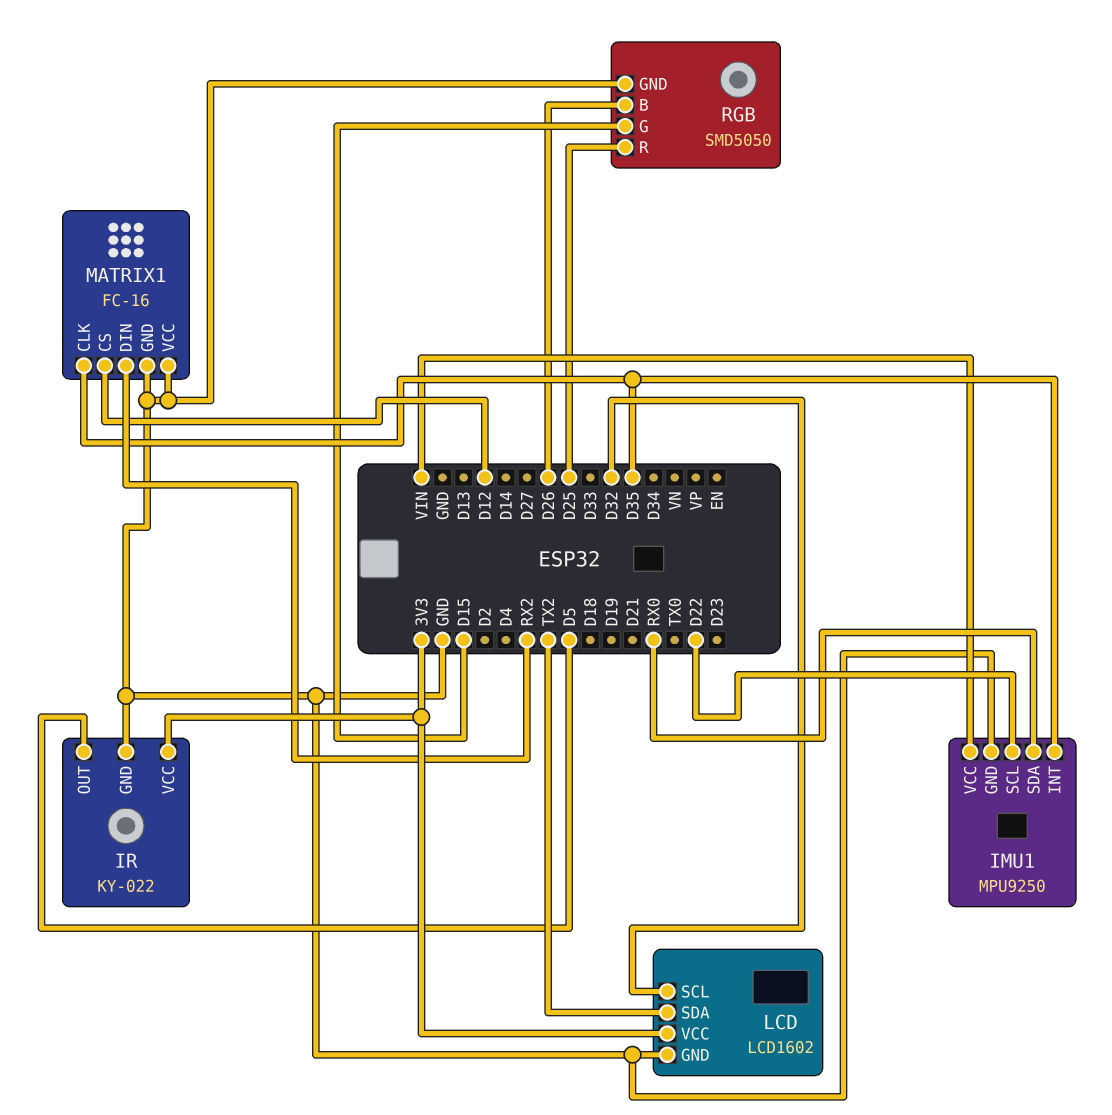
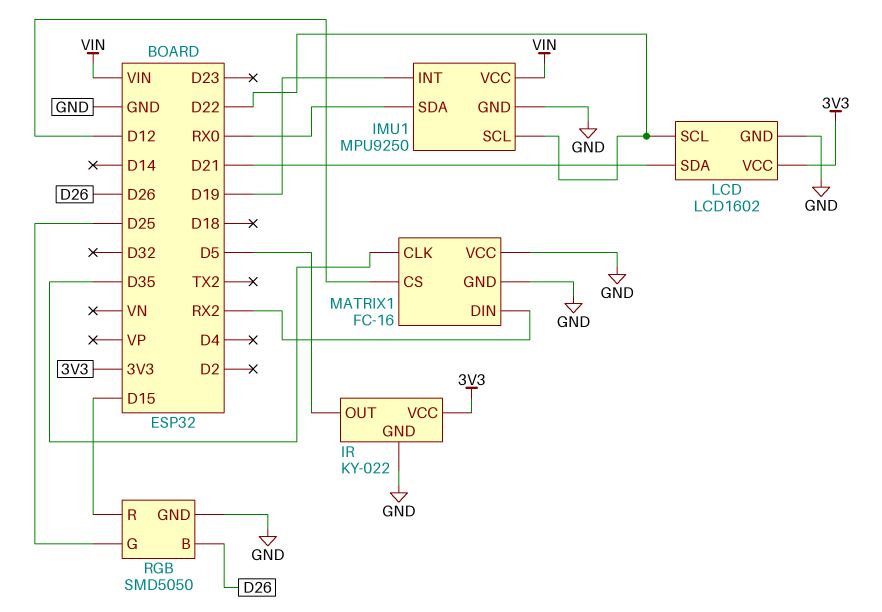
IMU1 pin INT: D35 -> D19
LCD pin SCL: D32 -> D22
LCD pin SDA: TX2 -> D21
RGB pin G: D15 -> D25
RGB pin R: D25 -> D15

